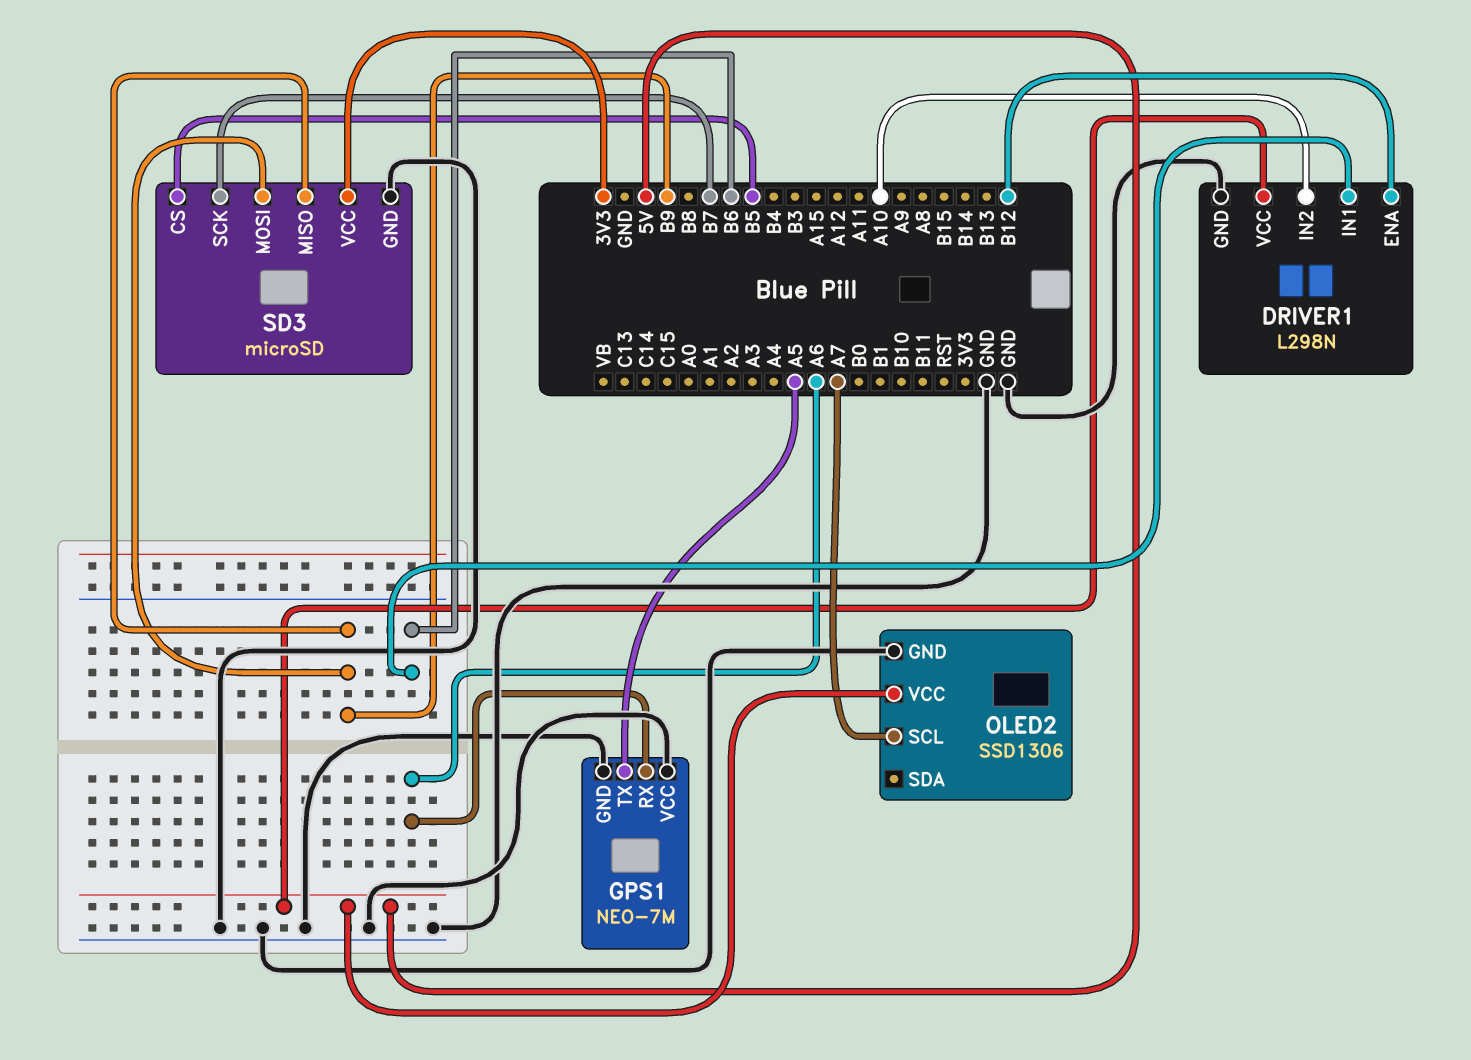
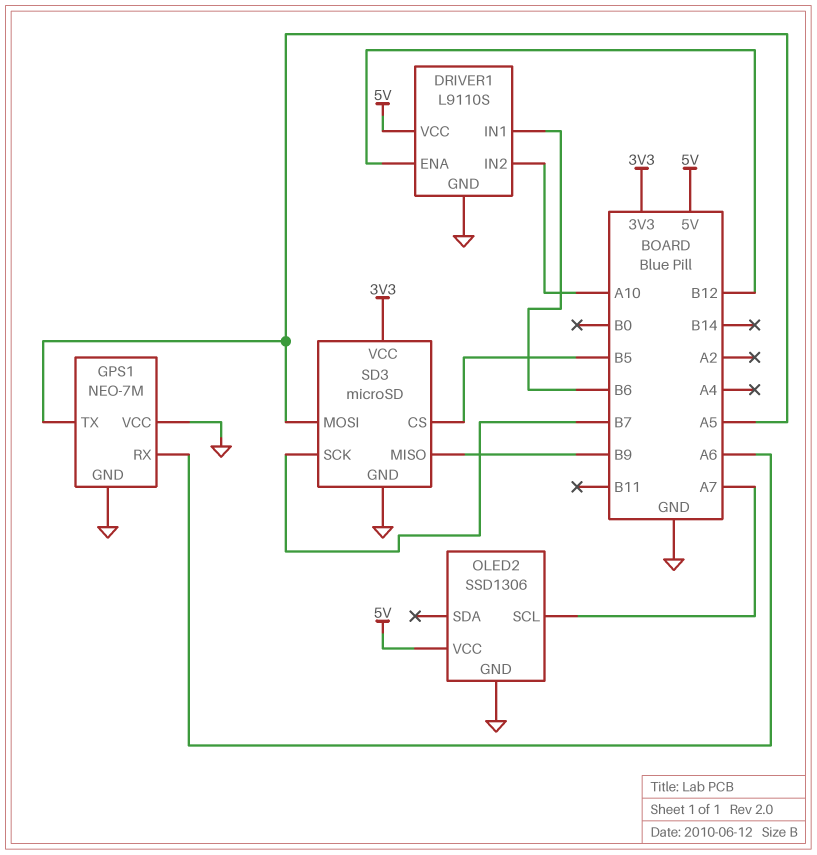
DRIVER1: L298N -> L9110S
SD3 pin MOSI: B9 -> A5

